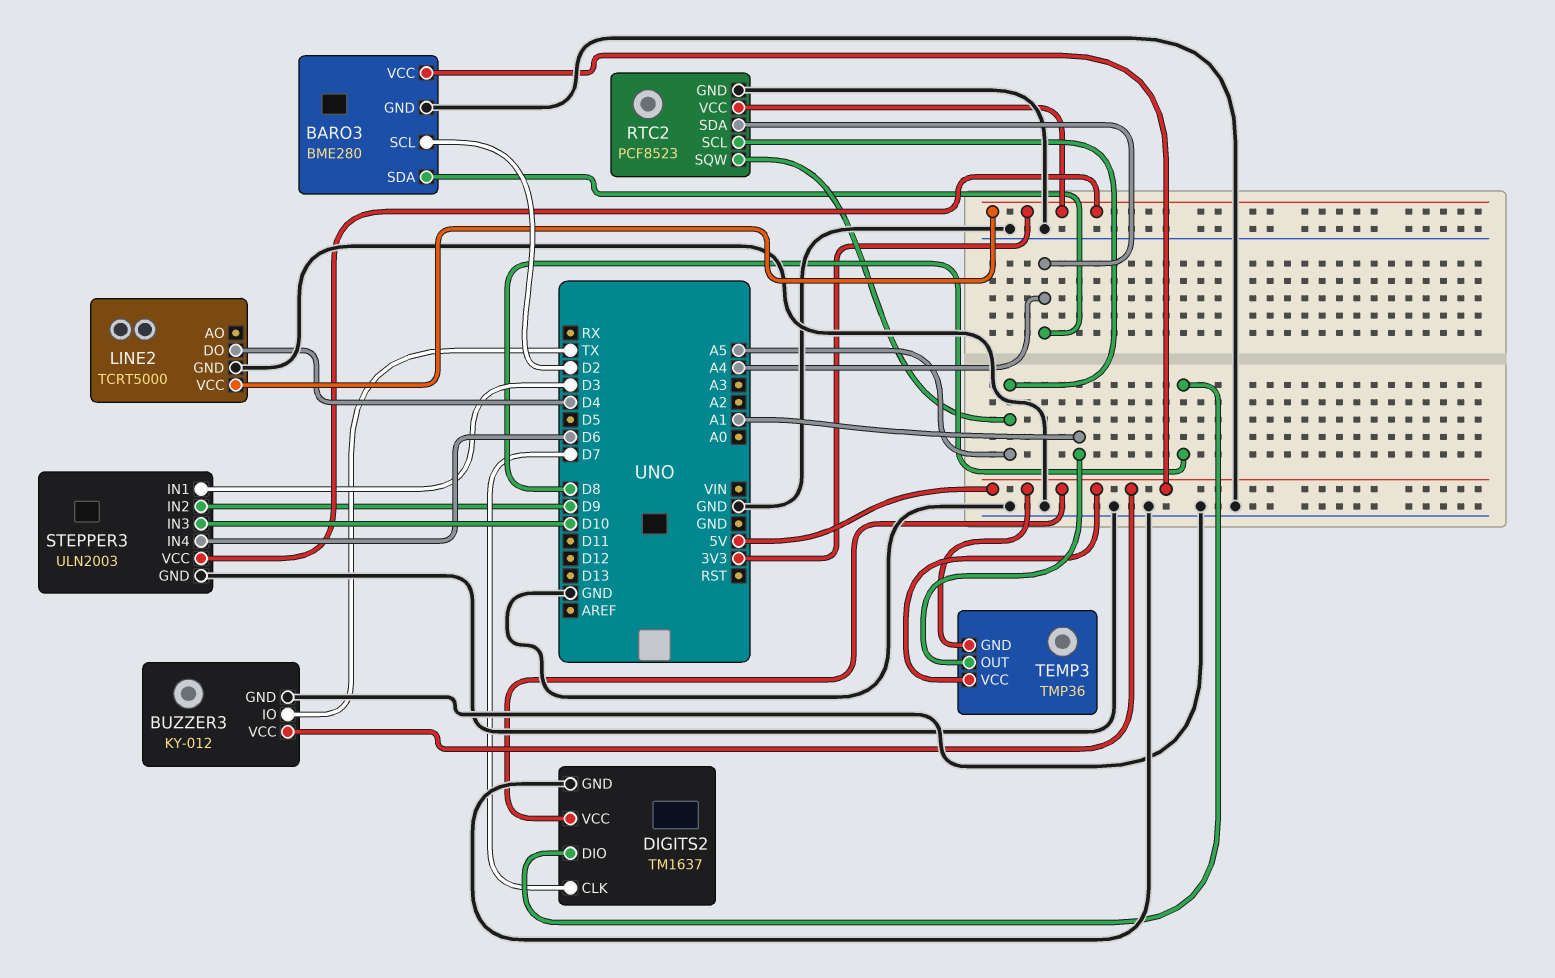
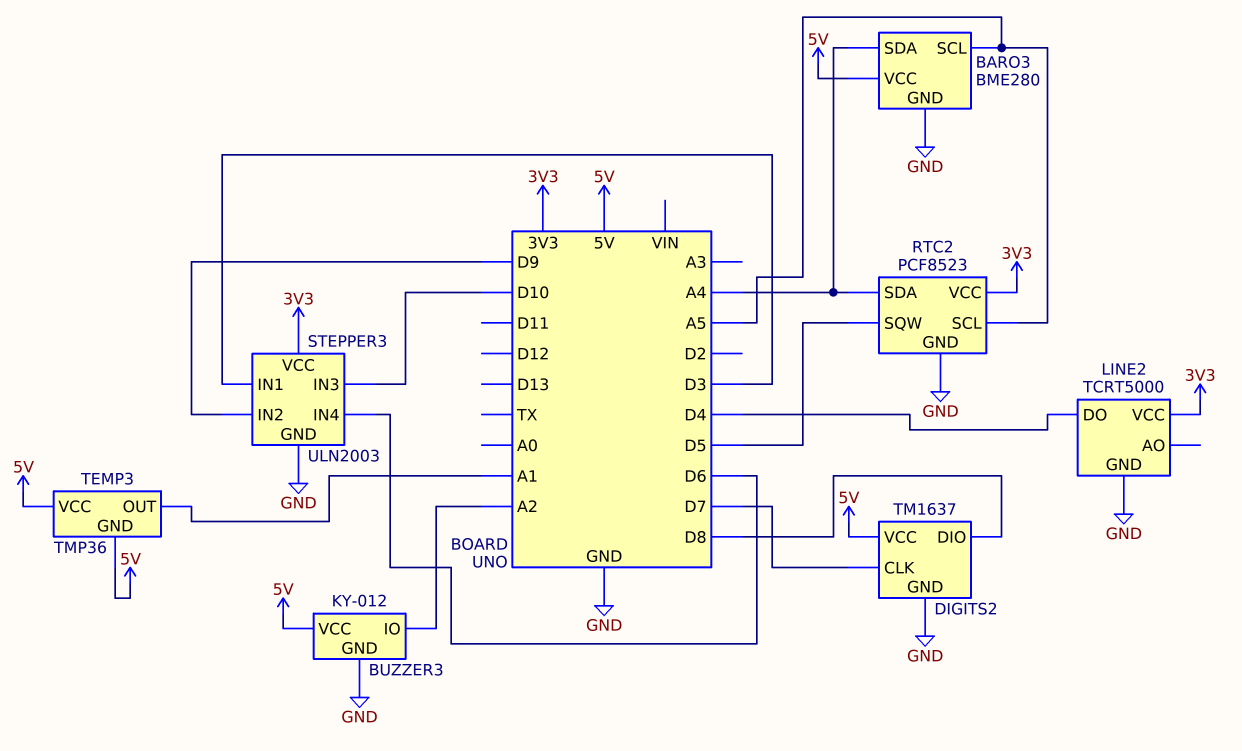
BARO3 pin SCL: D2 -> A5
BUZZER3 pin IO: TX -> A2
RTC2 pin SQW: A5 -> D5

